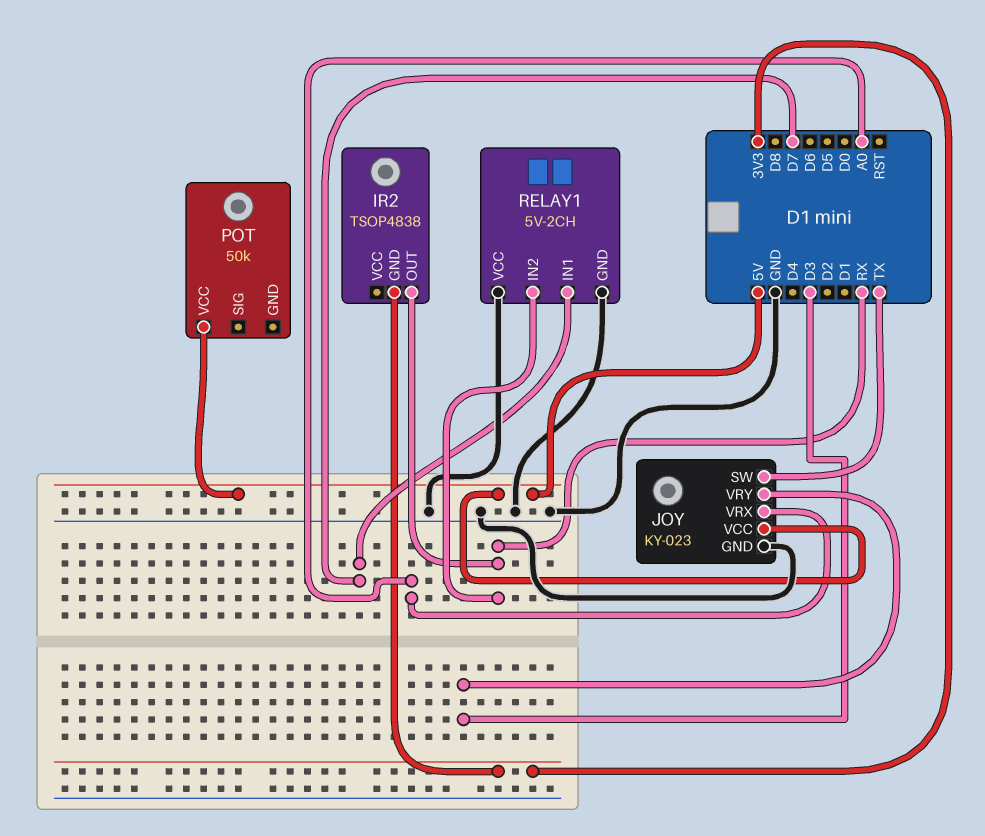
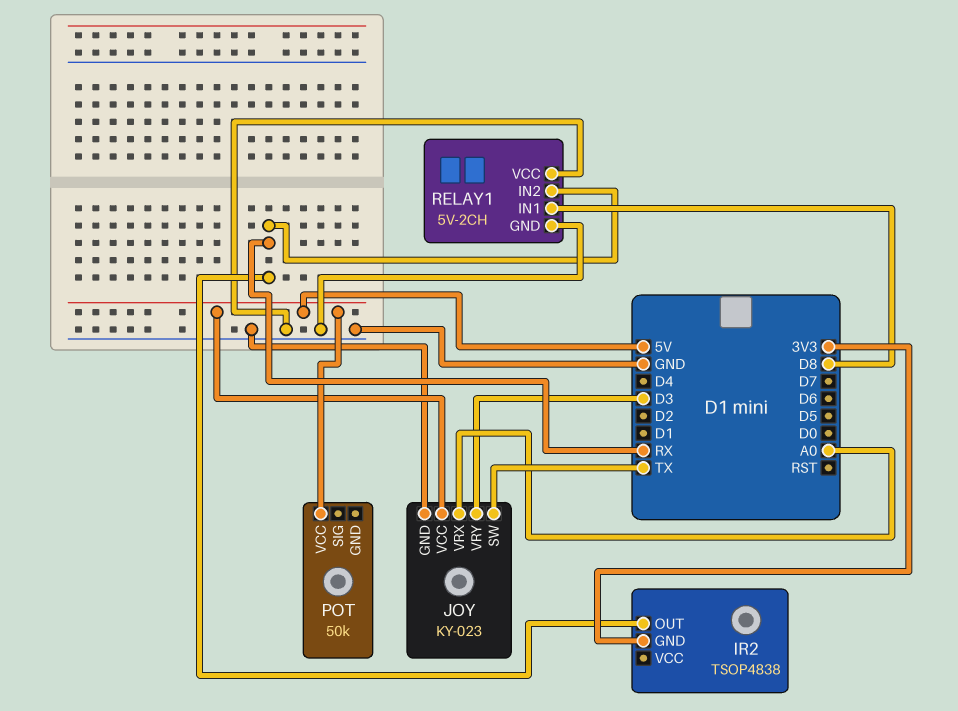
RELAY1 pin IN1: D7 -> D8

